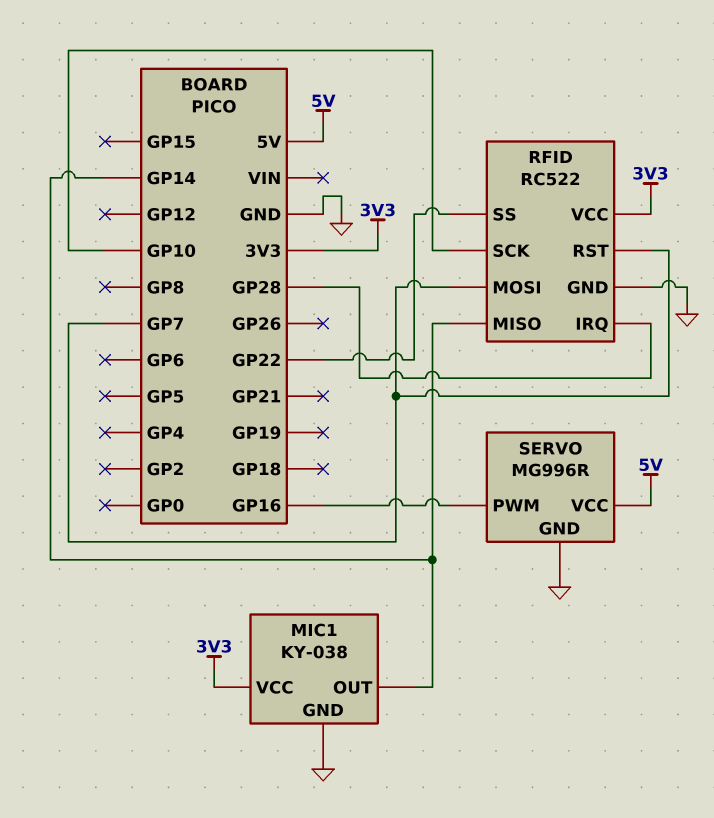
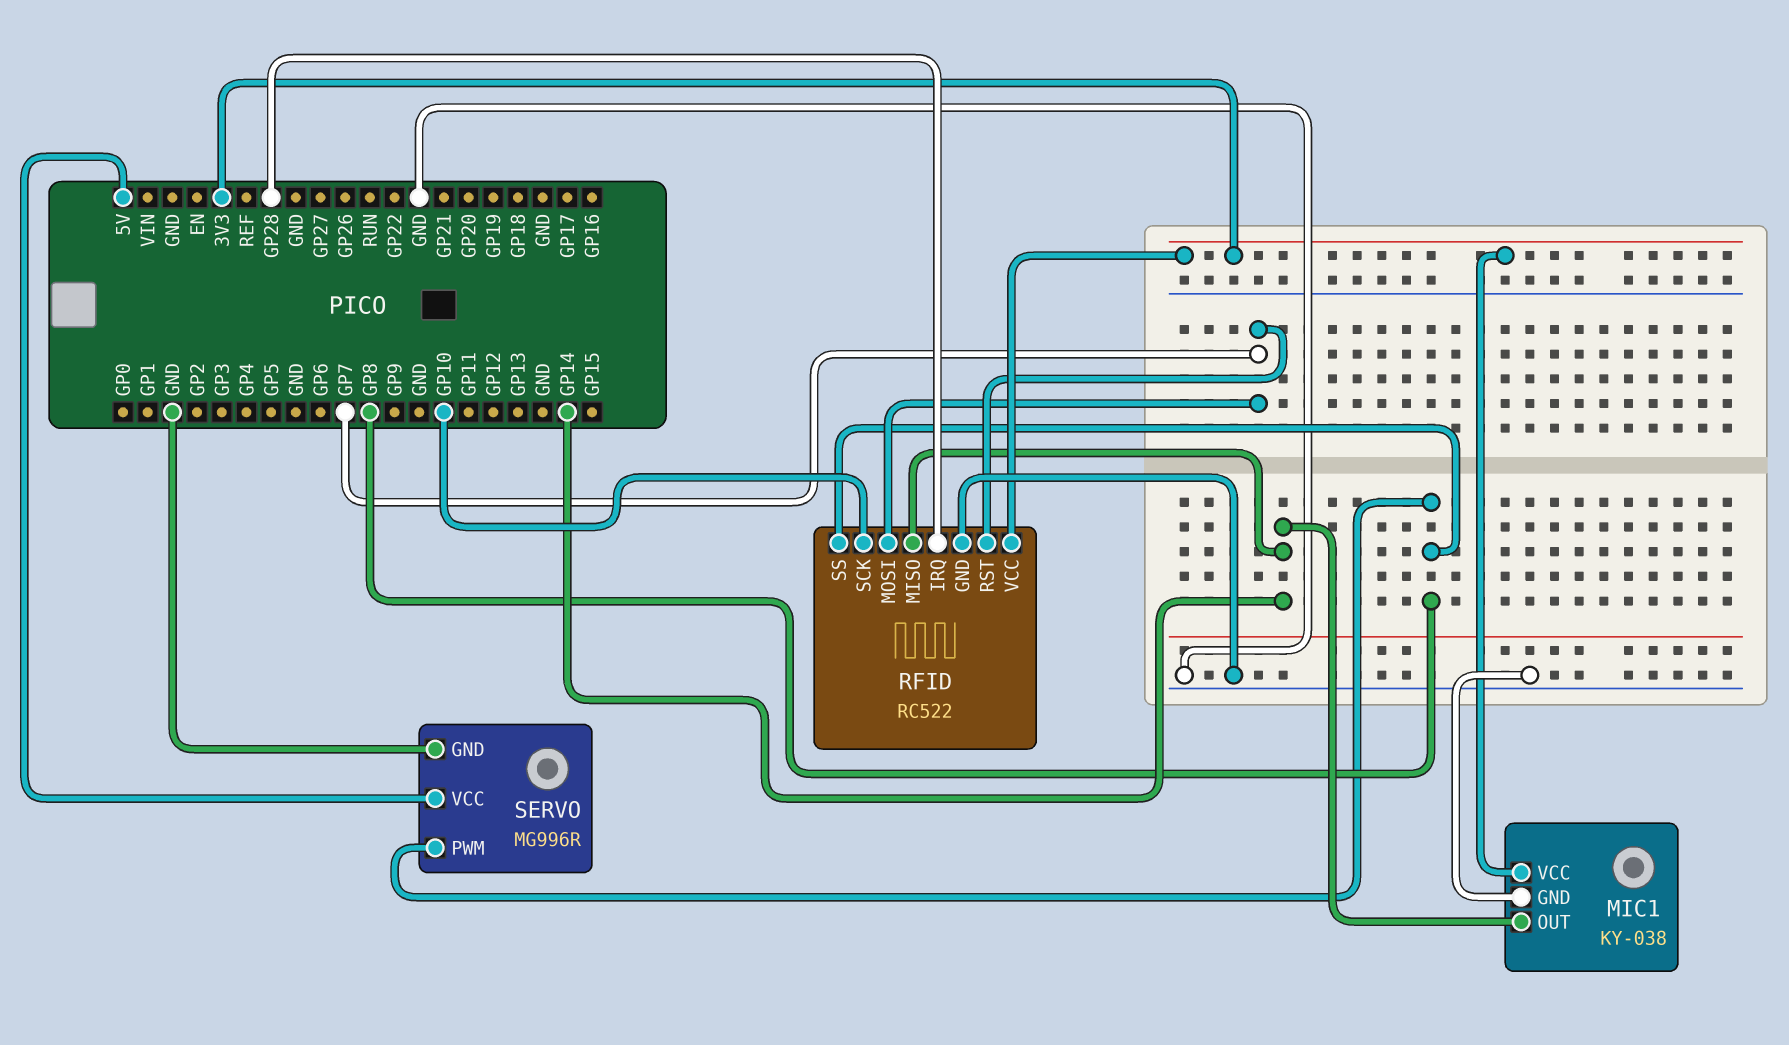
RFID pin SS: GP22 -> GP8
SERVO pin PWM: GP16 -> GP8

